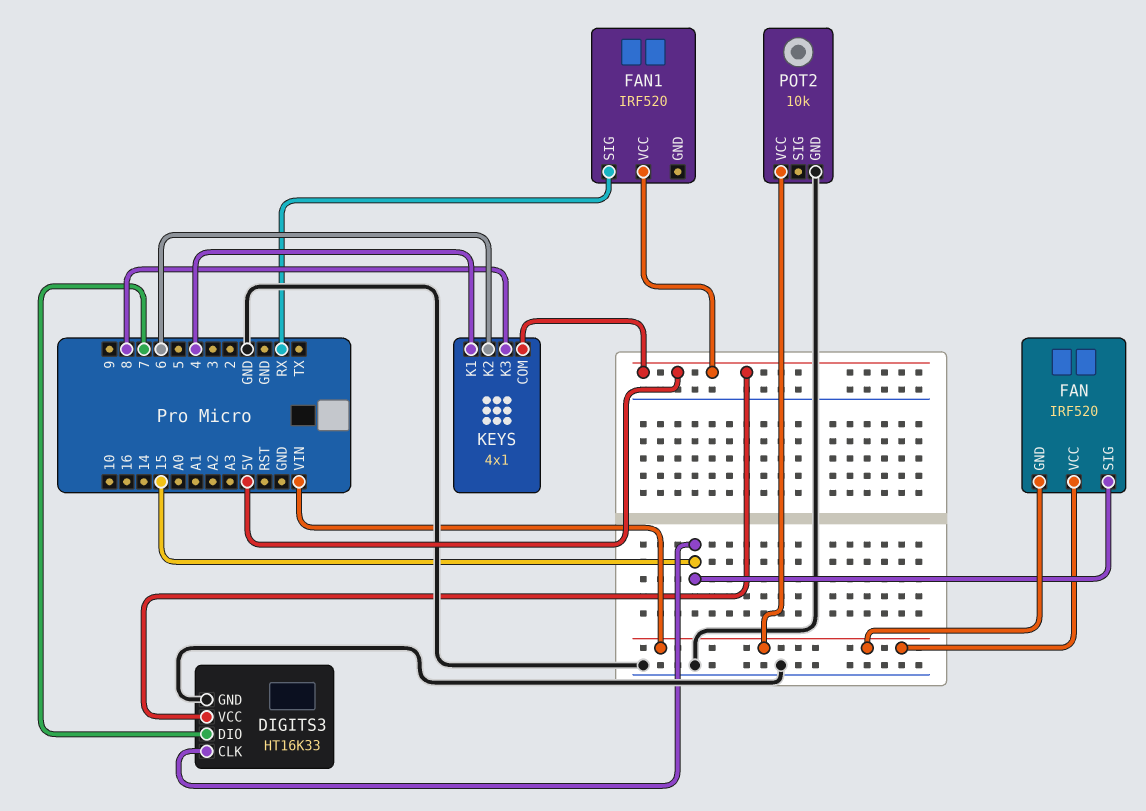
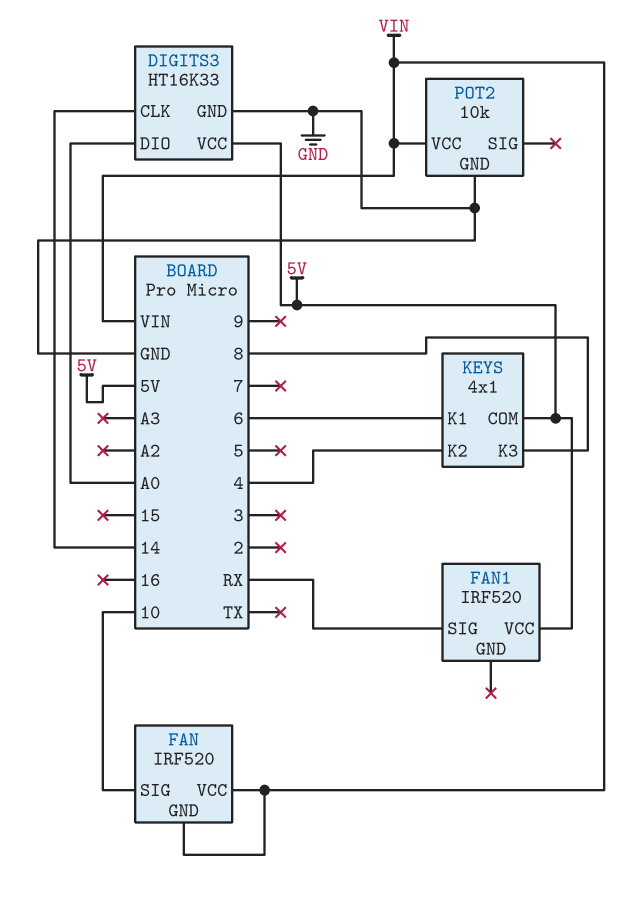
DIGITS3 pin CLK: 15 -> 14
DIGITS3 pin DIO: 7 -> A0
FAN pin SIG: 15 -> 10
KEYS pin K1: 4 -> 6
KEYS pin K2: 6 -> 4

